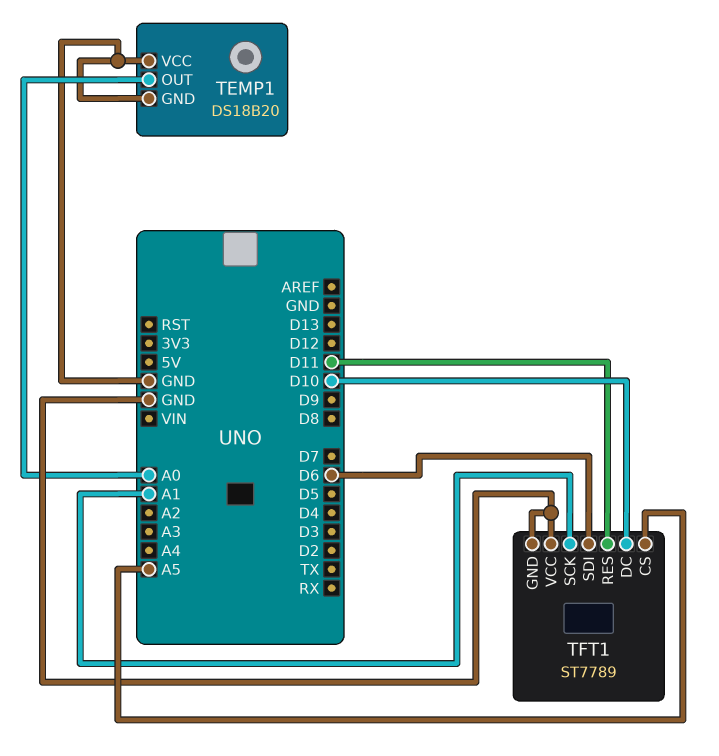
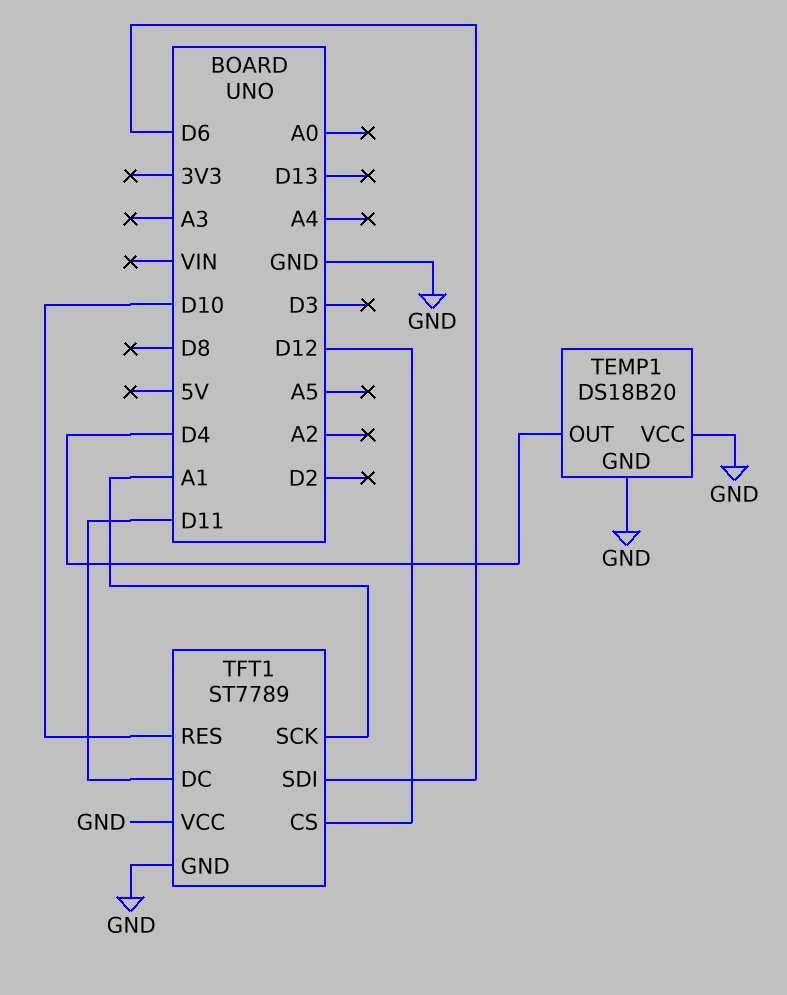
TEMP1 pin OUT: A0 -> D4
TFT1 pin CS: A5 -> D12
TFT1 pin DC: D10 -> D11
TFT1 pin RES: D11 -> D10

